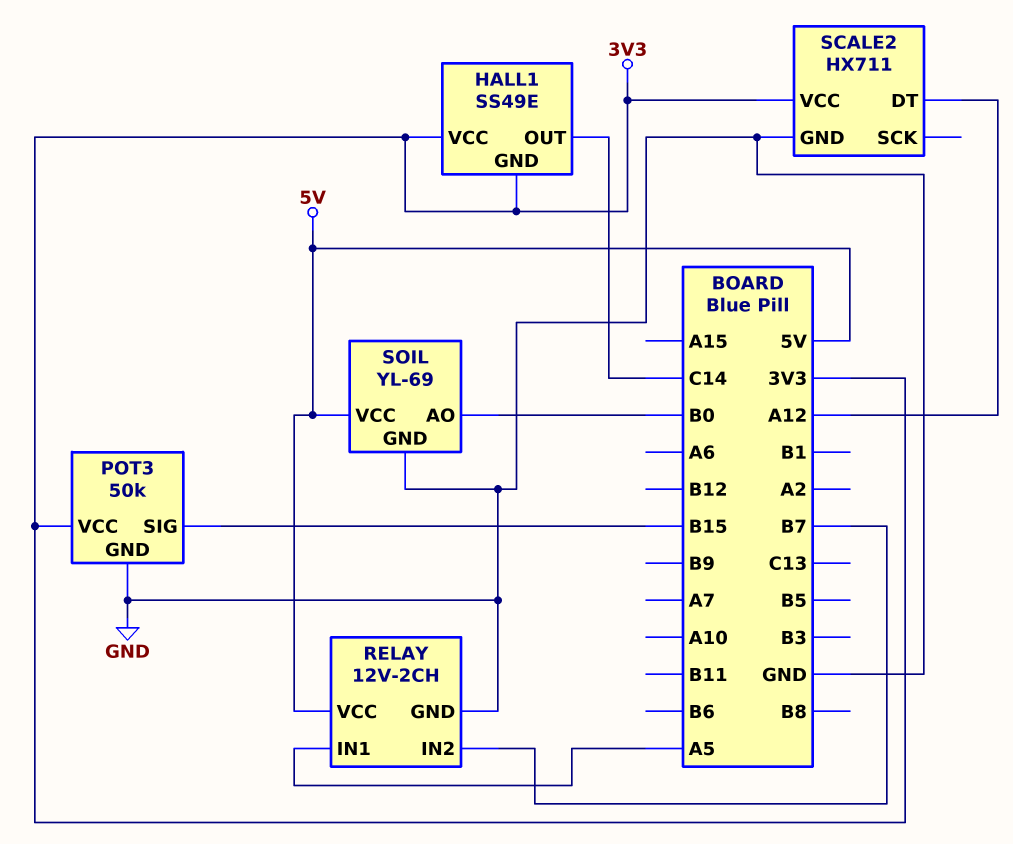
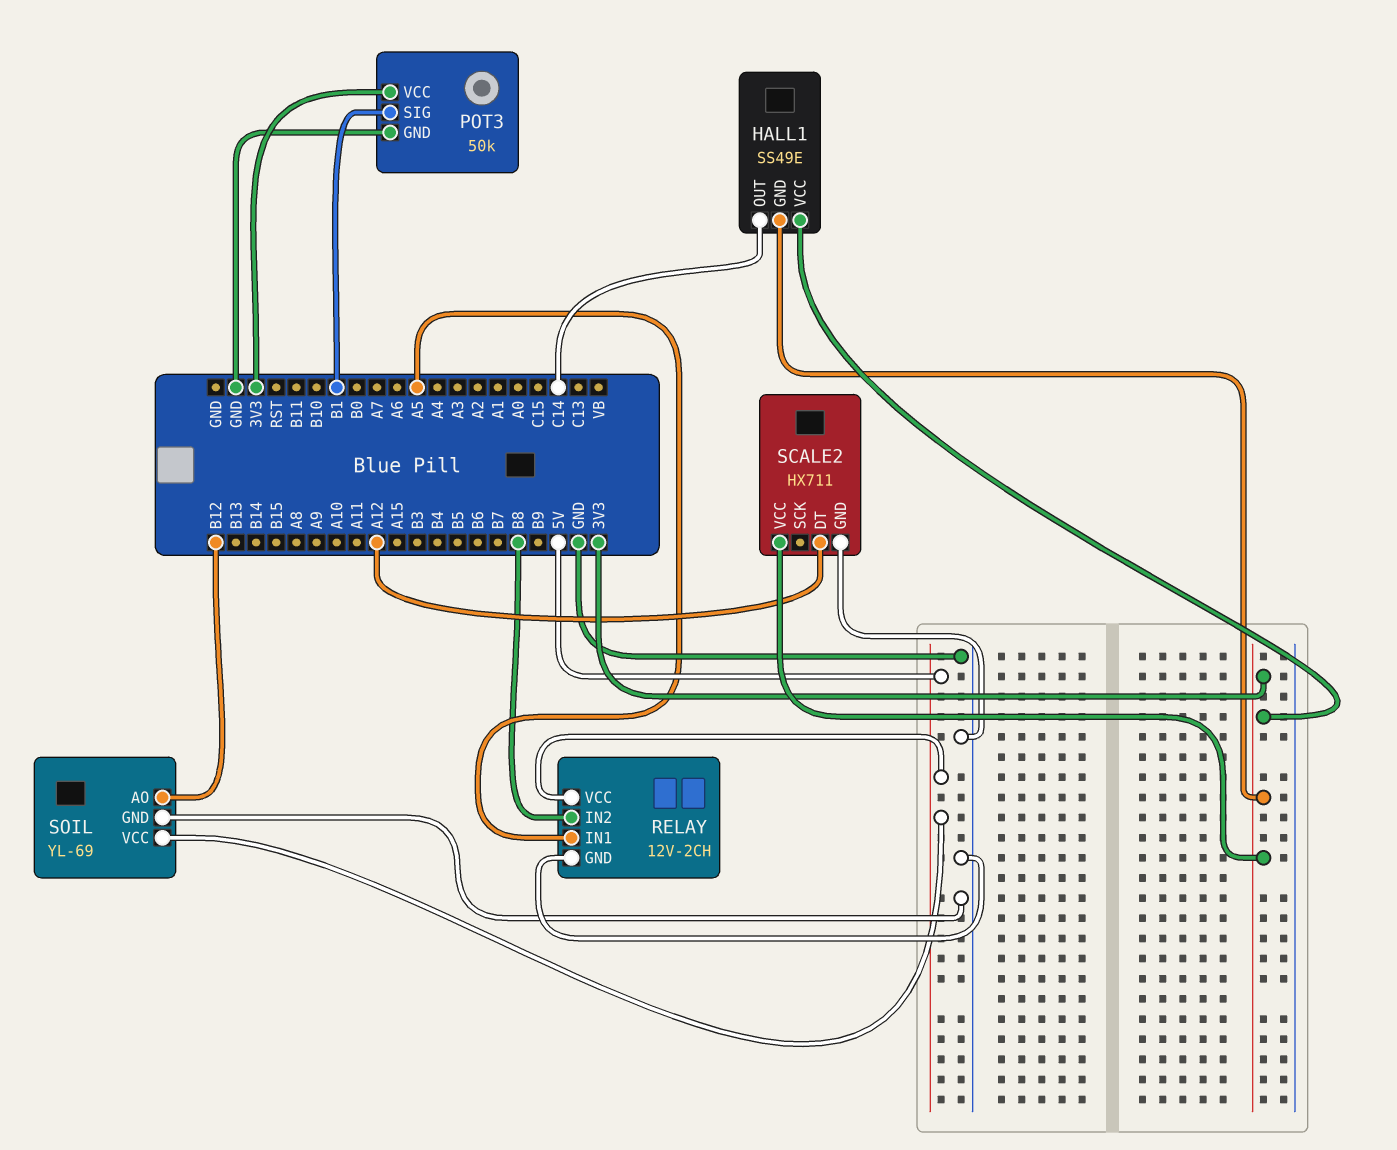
POT3 pin SIG: B15 -> B1
RELAY pin IN2: B7 -> B8
SOIL pin AO: B0 -> B12

